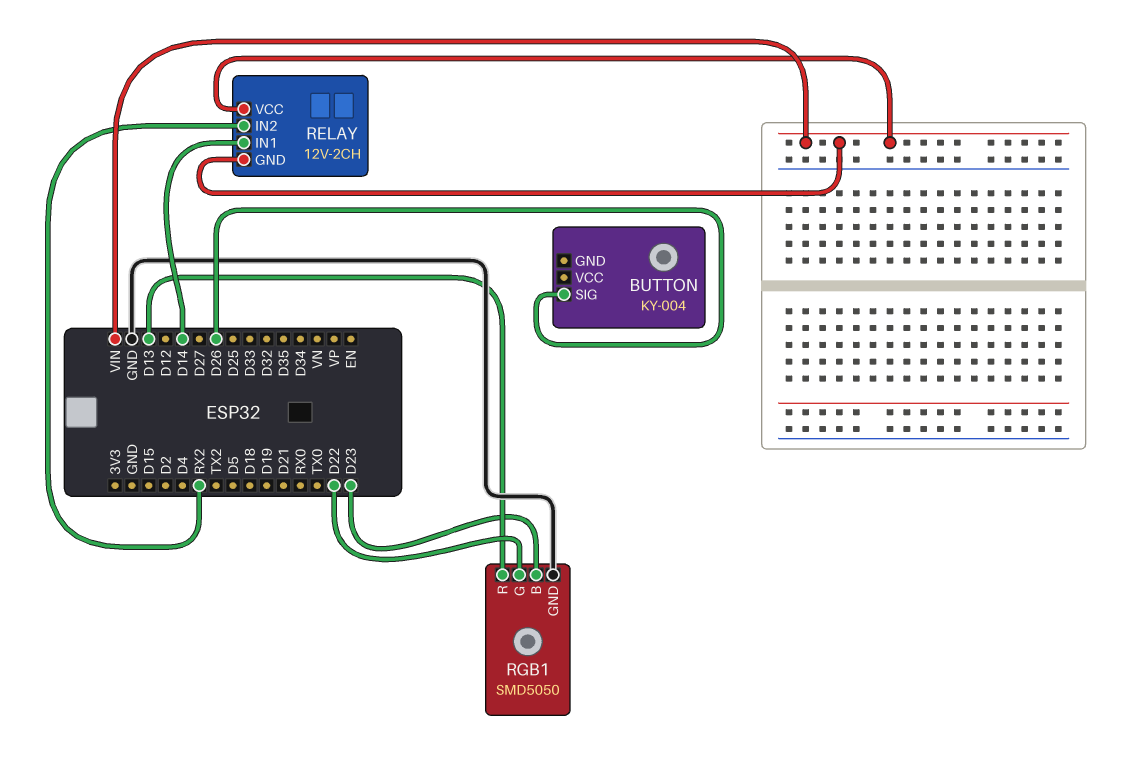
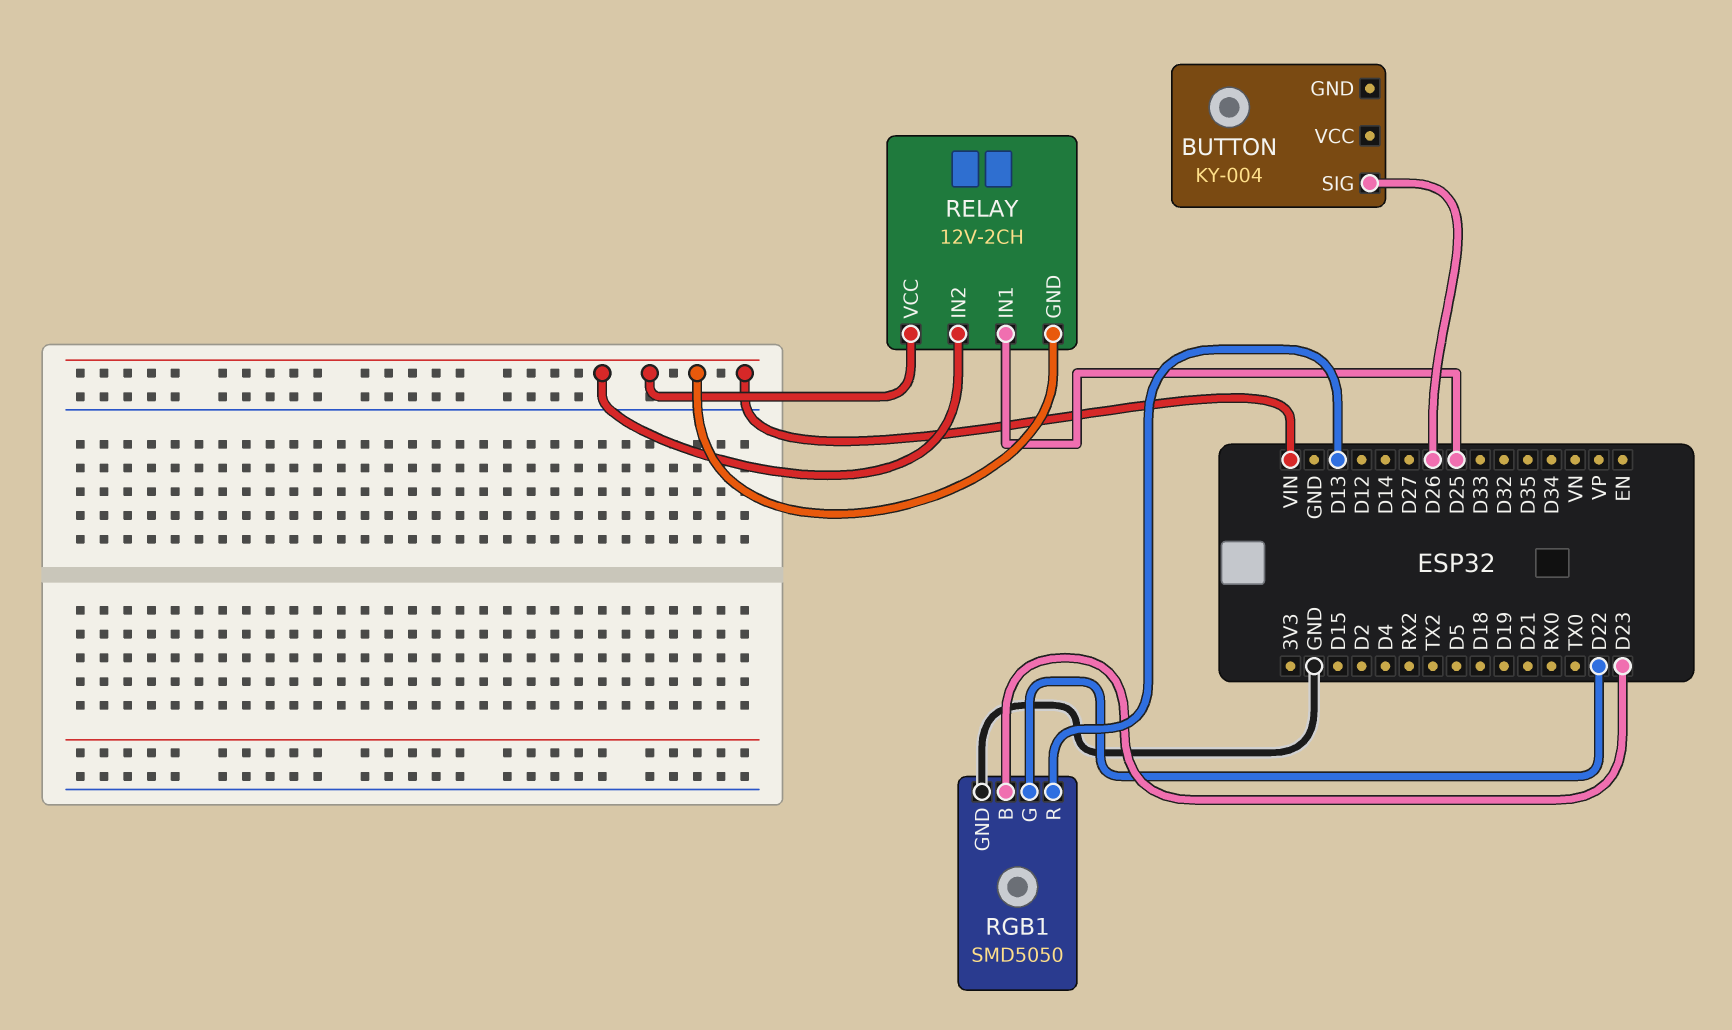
RELAY pin IN1: D14 -> D25
RELAY pin IN2: RX2 -> VIN

